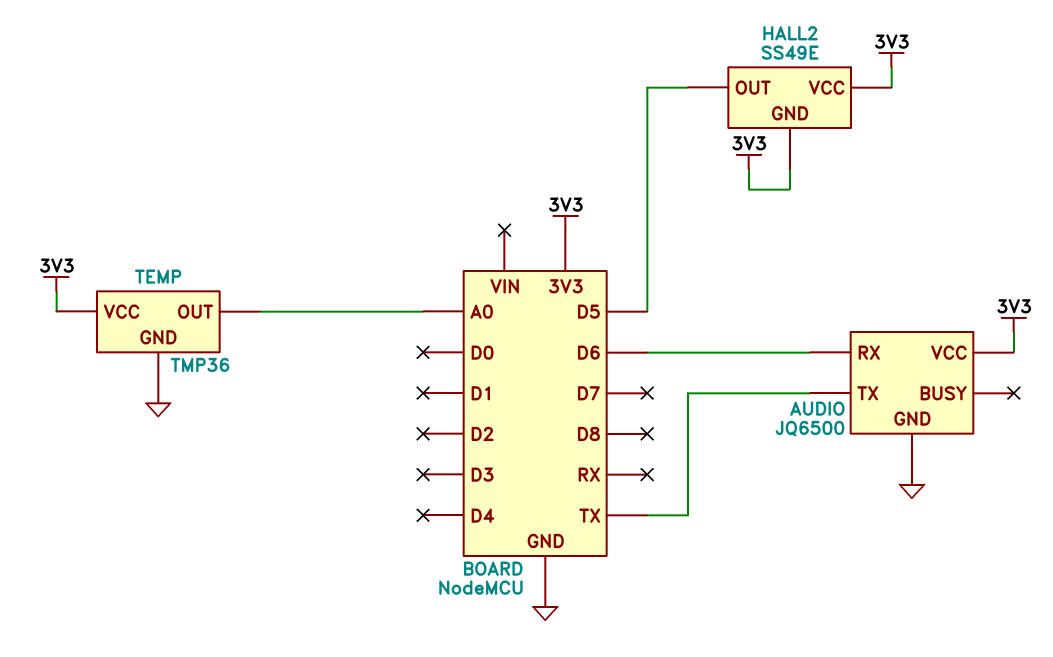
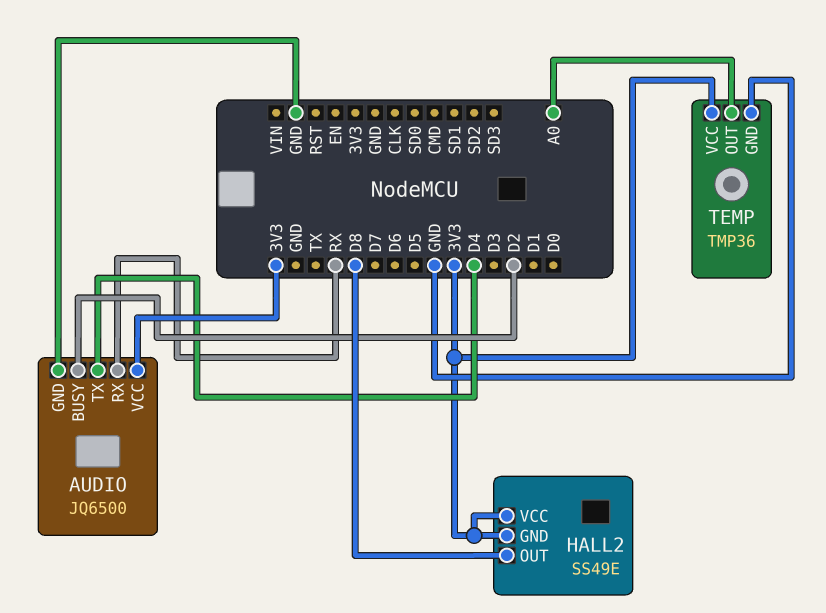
AUDIO pin BUSY: none -> D2
AUDIO pin RX: D6 -> RX
AUDIO pin TX: TX -> D4
HALL2 pin OUT: D5 -> D8

